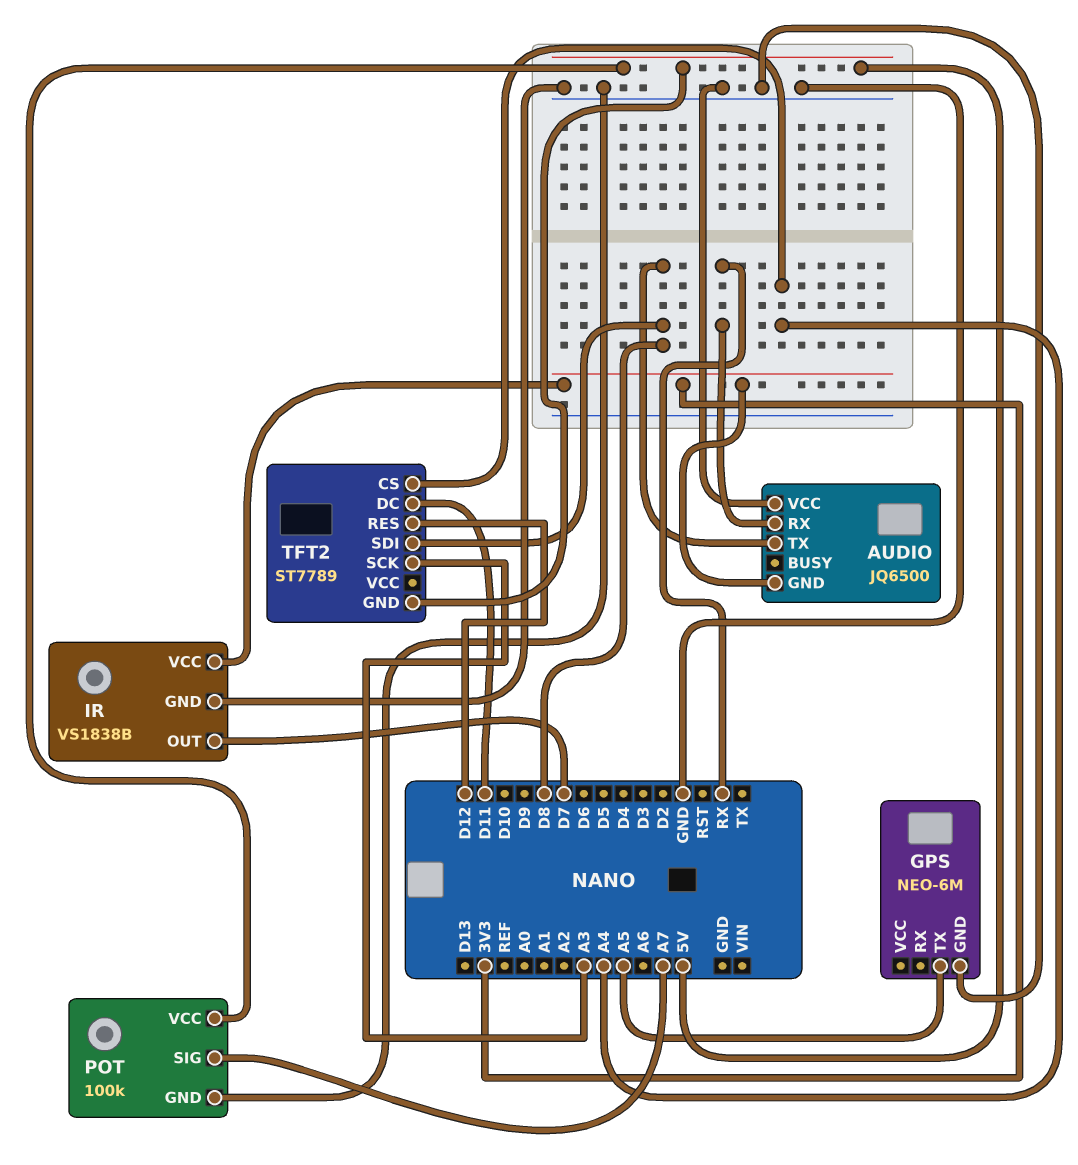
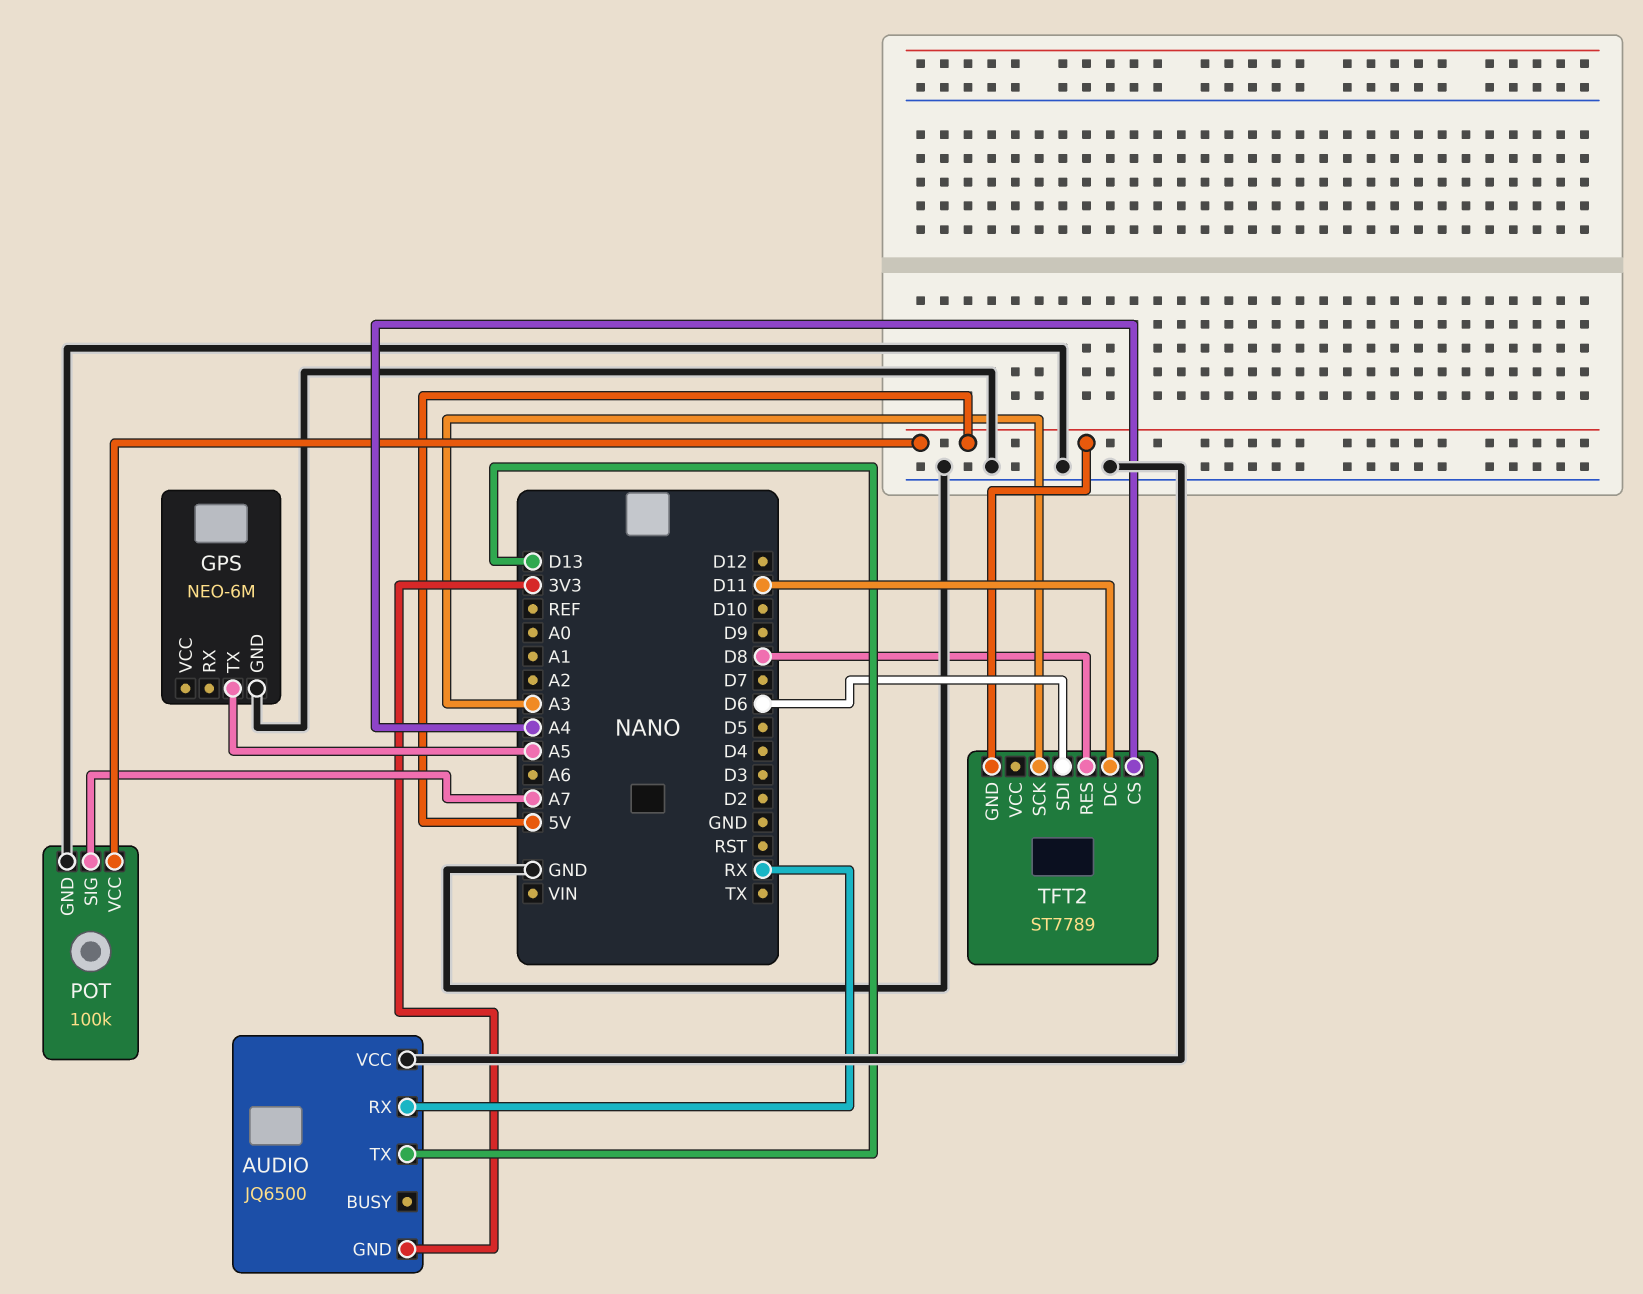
AUDIO pin TX: D8 -> D13
IR: VS1838B -> none
IR pin GND: GND -> none
IR pin OUT: D7 -> none
IR pin VCC: 3V3 -> none
TFT2 pin RES: D12 -> D8
TFT2 pin SDI: D8 -> D6

